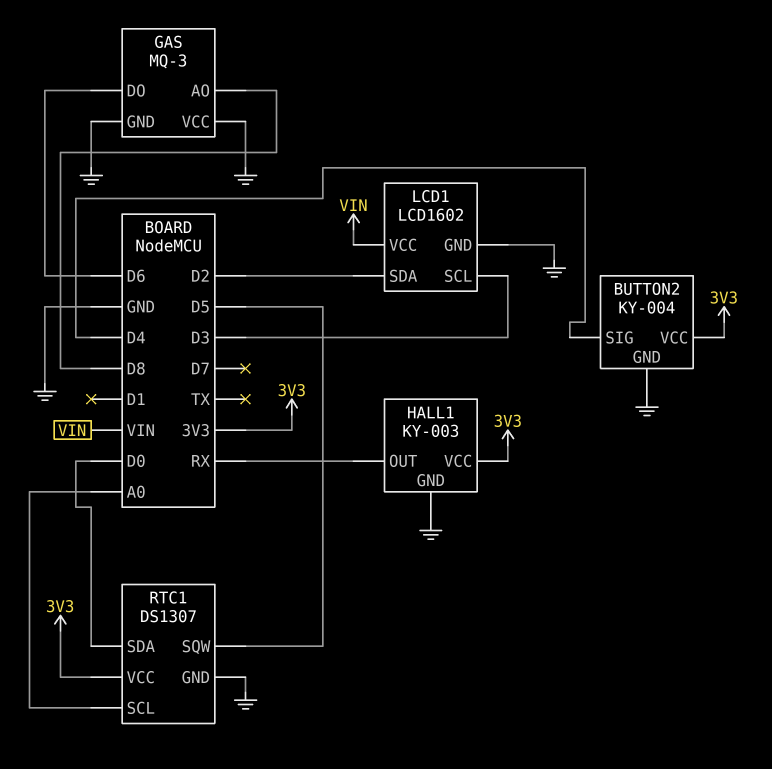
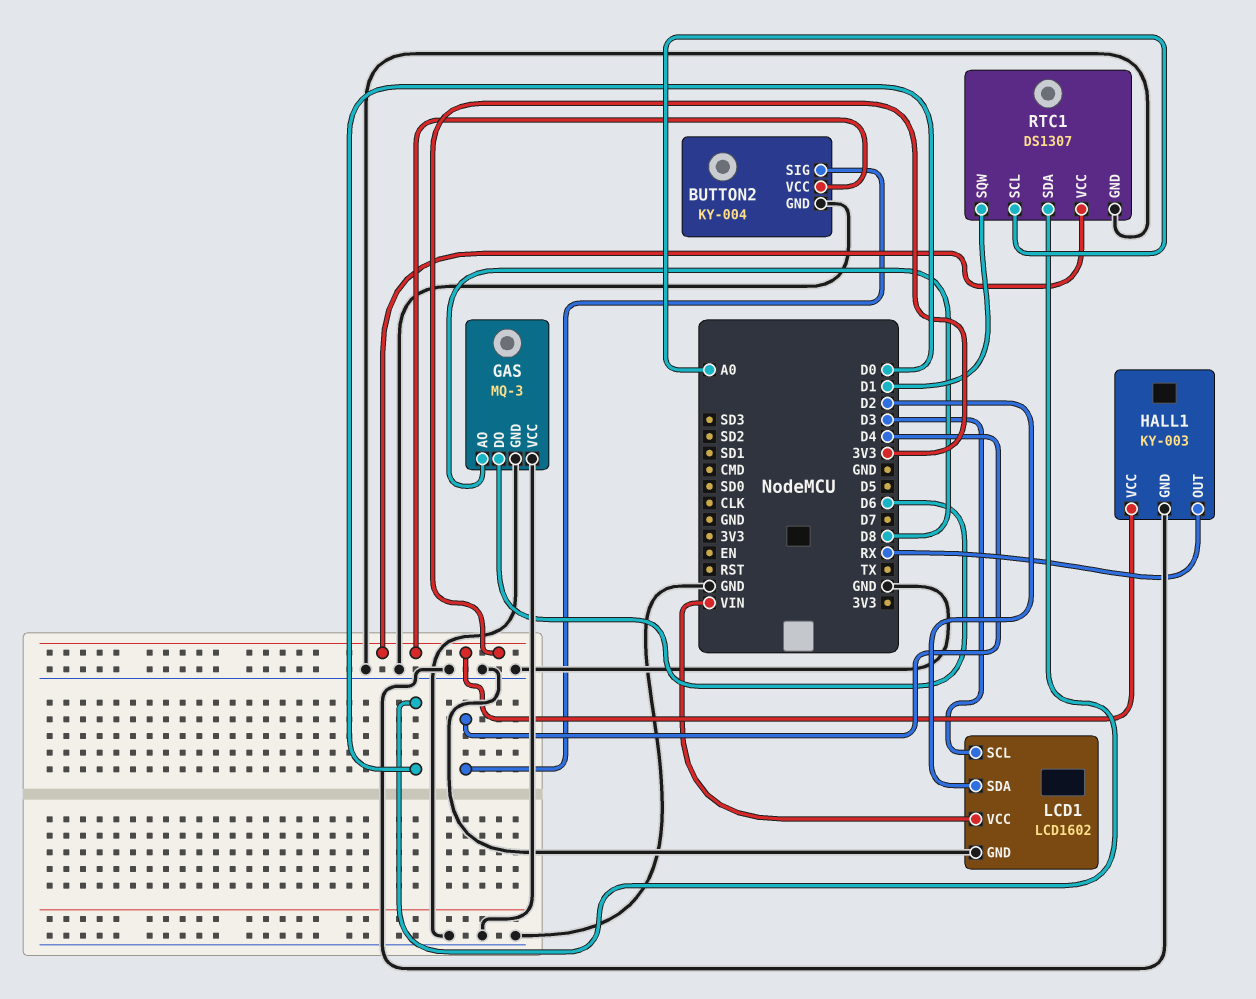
RTC1 pin SQW: D5 -> D1

